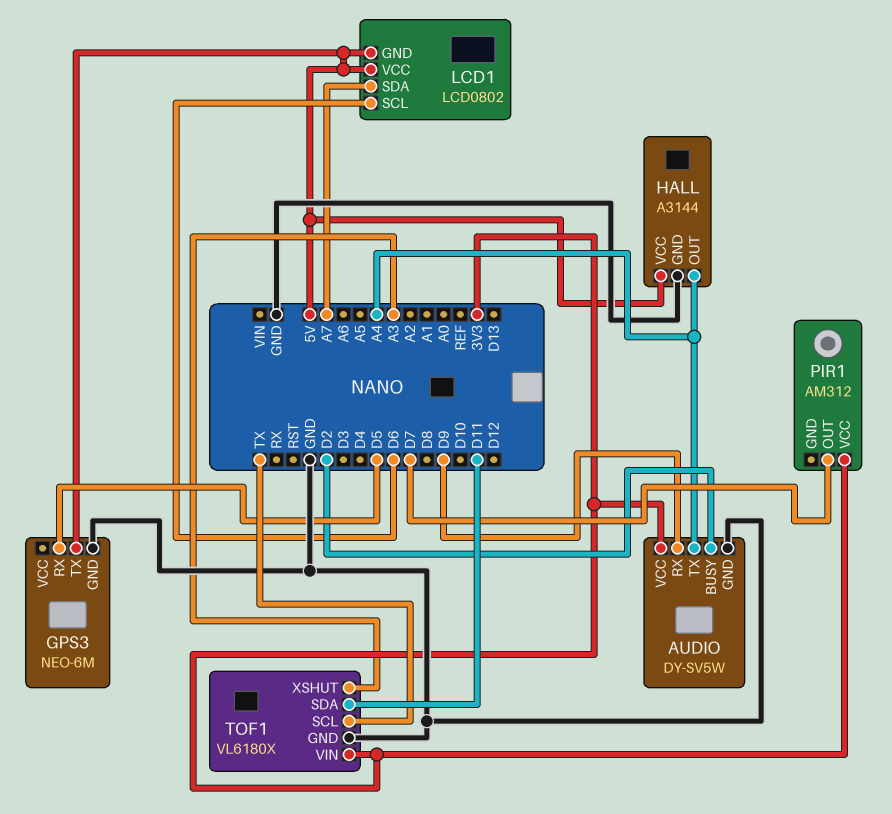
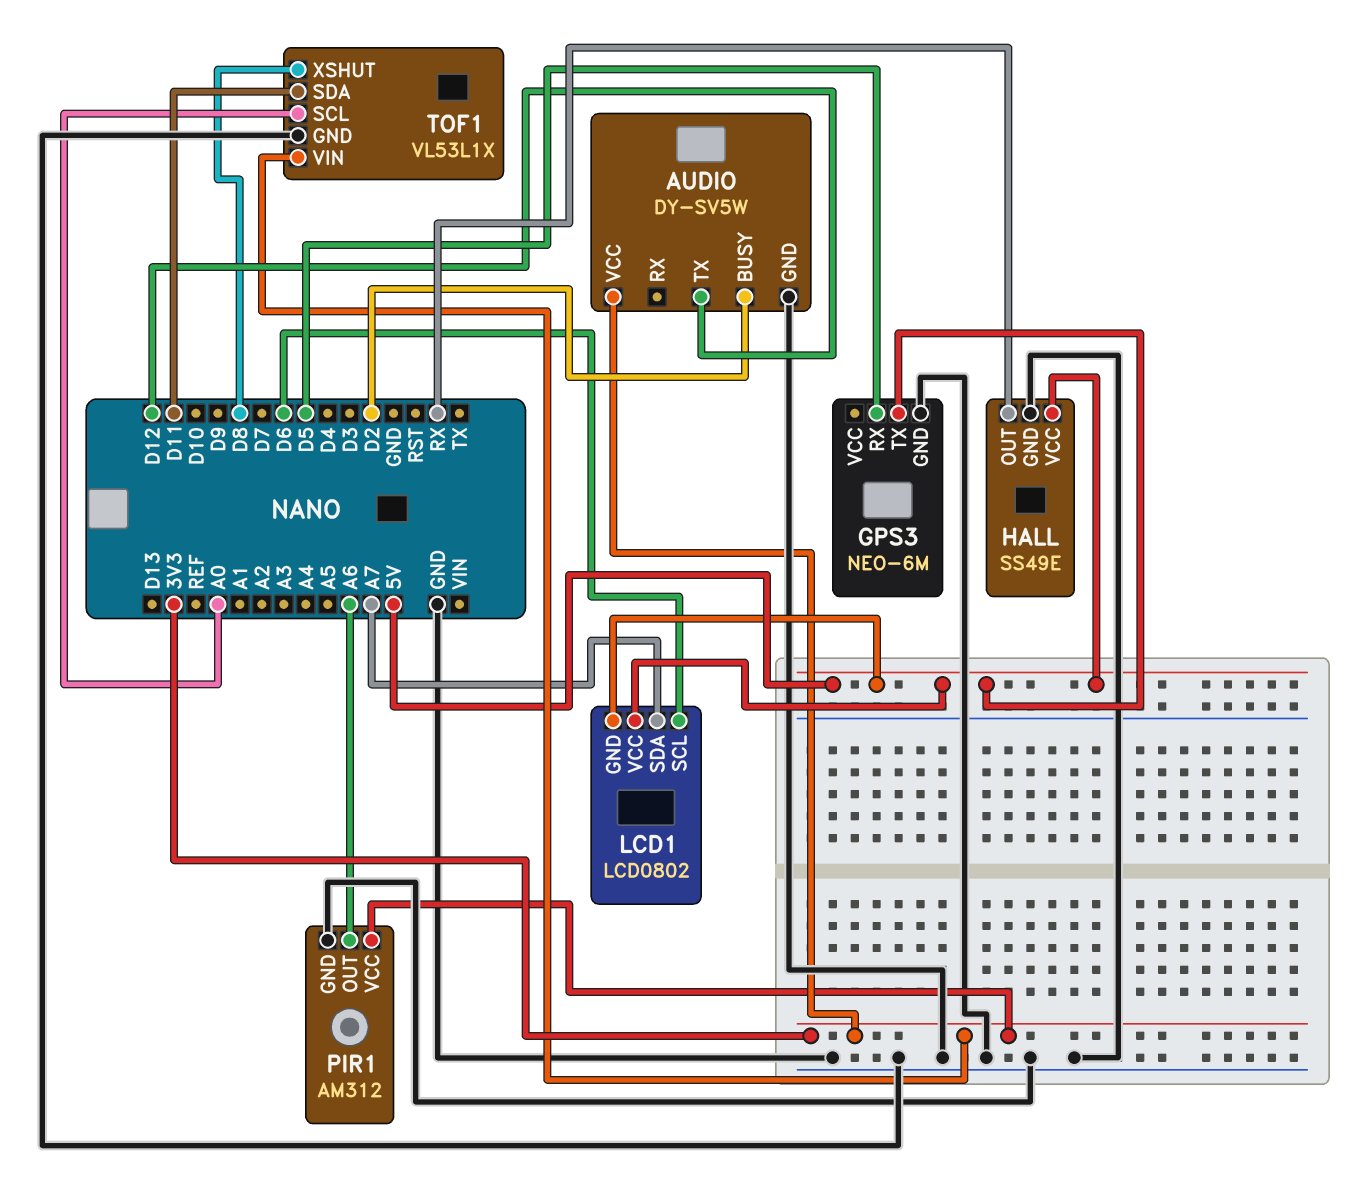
AUDIO pin RX: D9 -> none
AUDIO pin TX: A4 -> D12
HALL: A3144 -> SS49E
HALL pin OUT: A4 -> RX
PIR1 pin GND: none -> GND
PIR1 pin OUT: D7 -> A6
TOF1: VL6180X -> VL53L1X
TOF1 pin SCL: TX -> A0
TOF1 pin XSHUT: A3 -> D8

